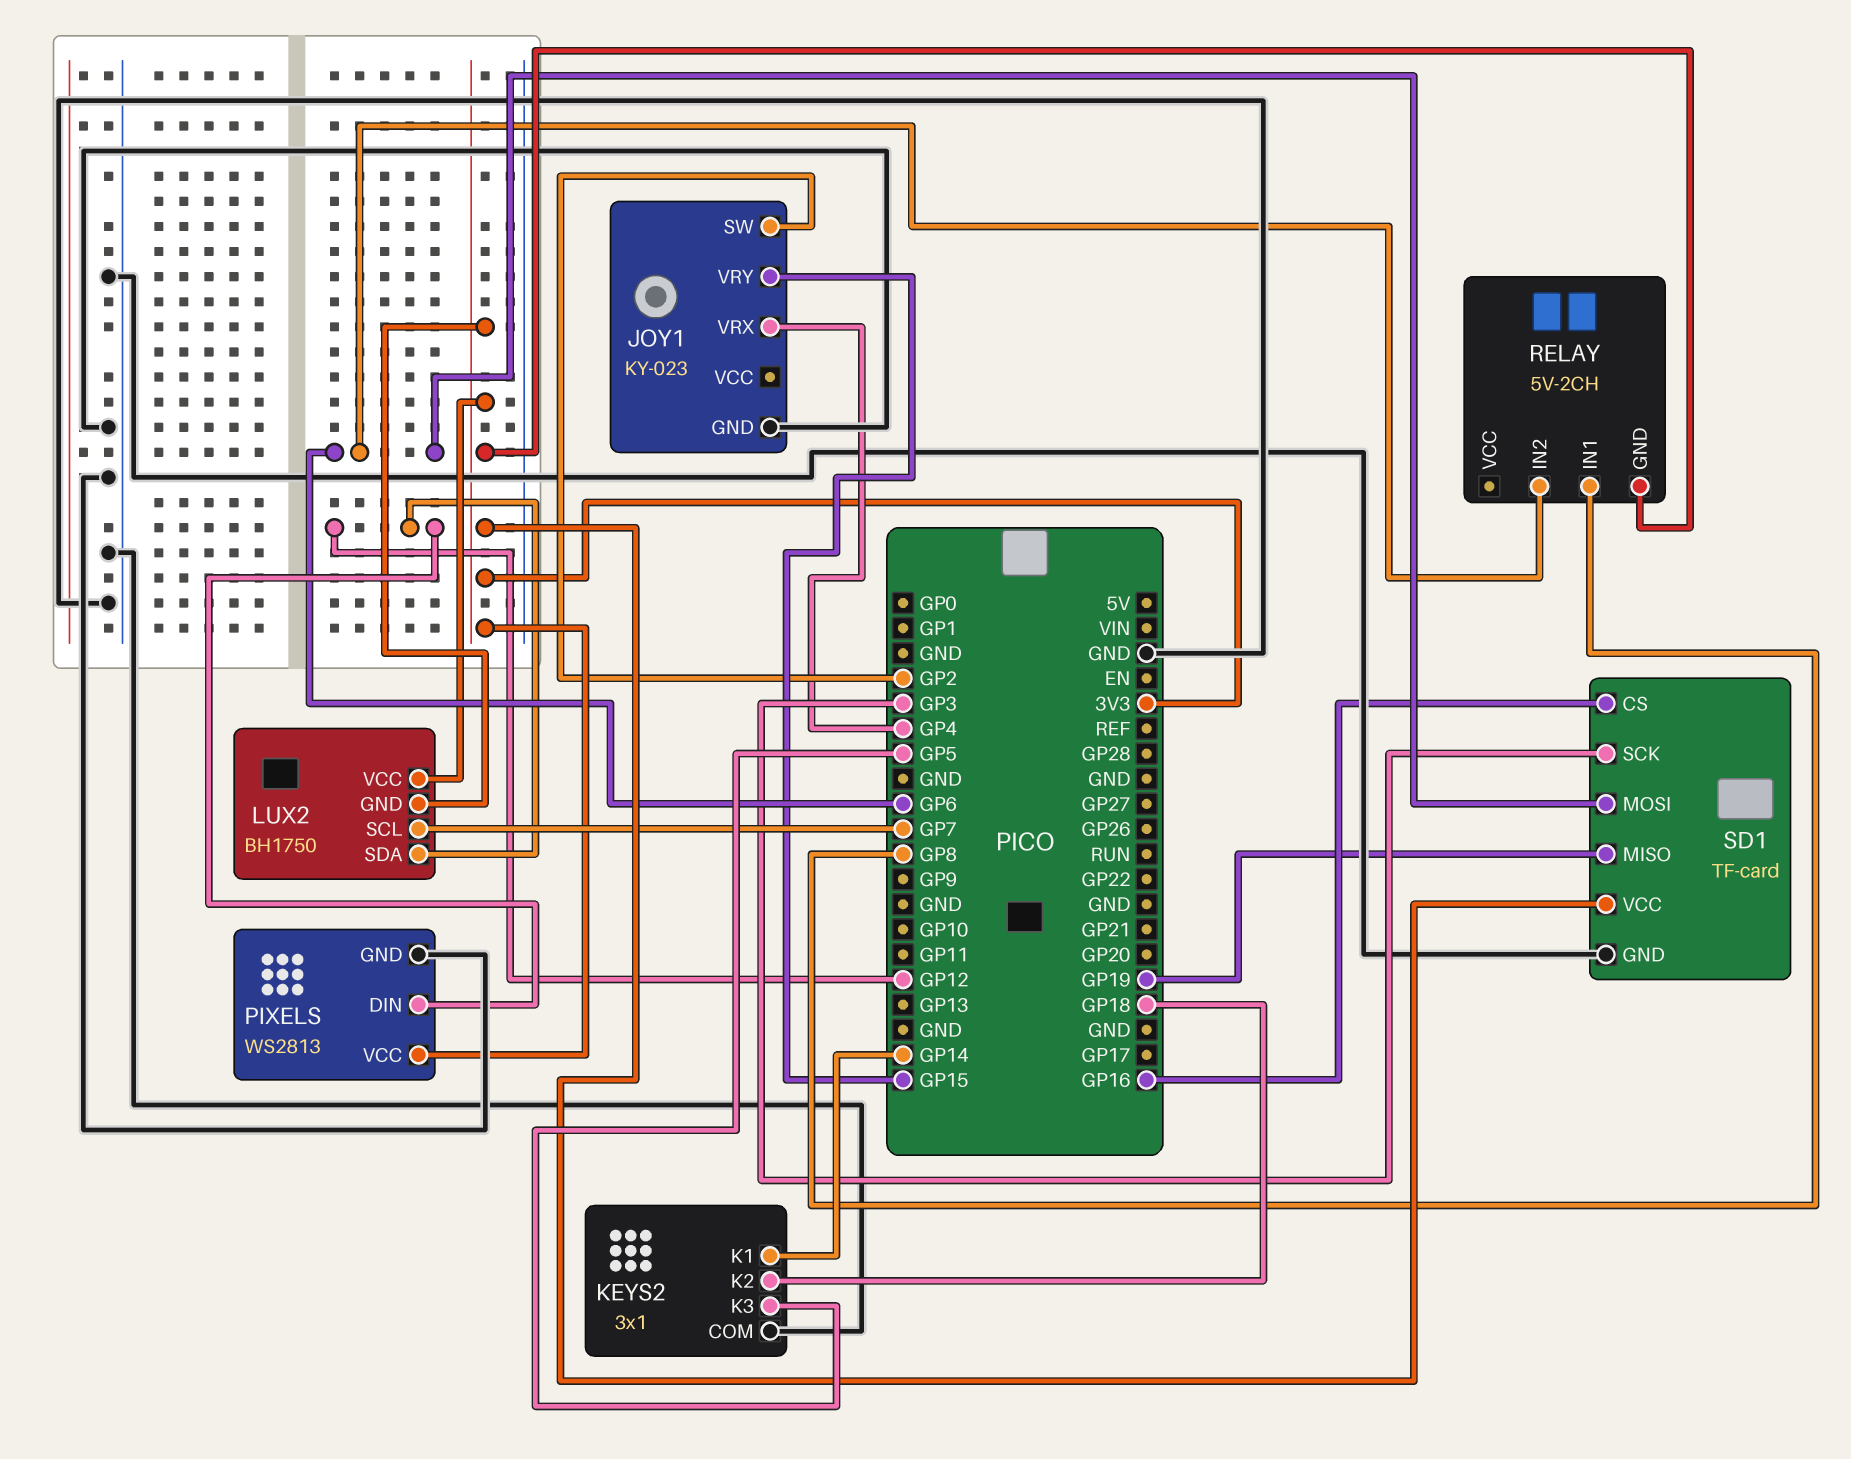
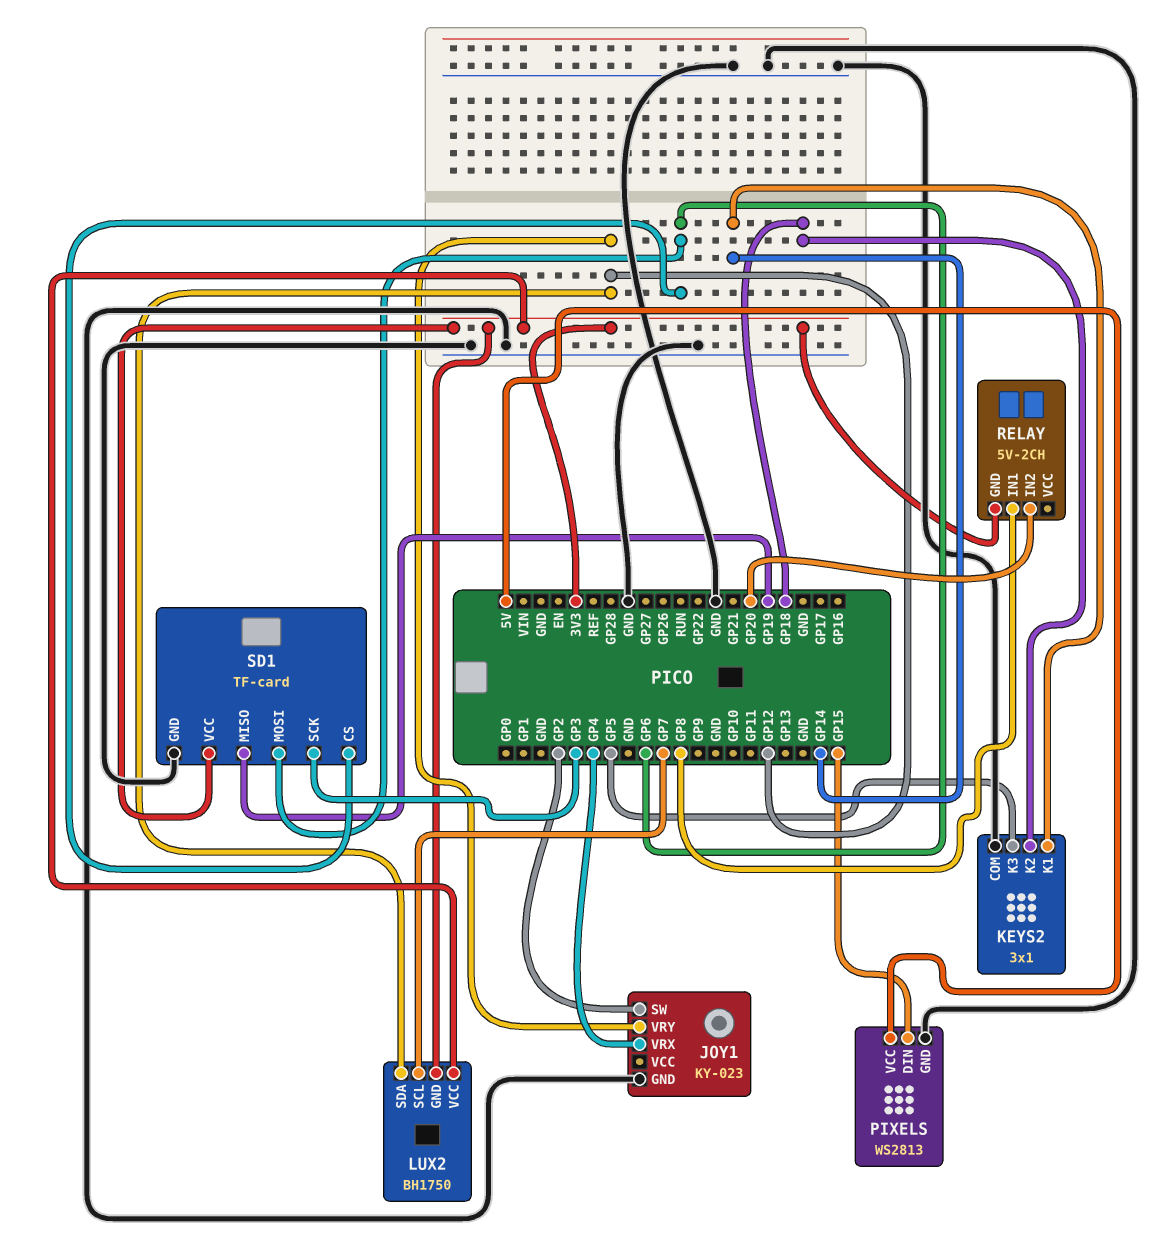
JOY1 pin VRY: GP15 -> GP12
PIXELS pin DIN: GP12 -> GP15
PIXELS pin VCC: 3V3 -> 5V
RELAY pin IN2: GP6 -> GP20
SD1 pin CS: GP16 -> GP6

